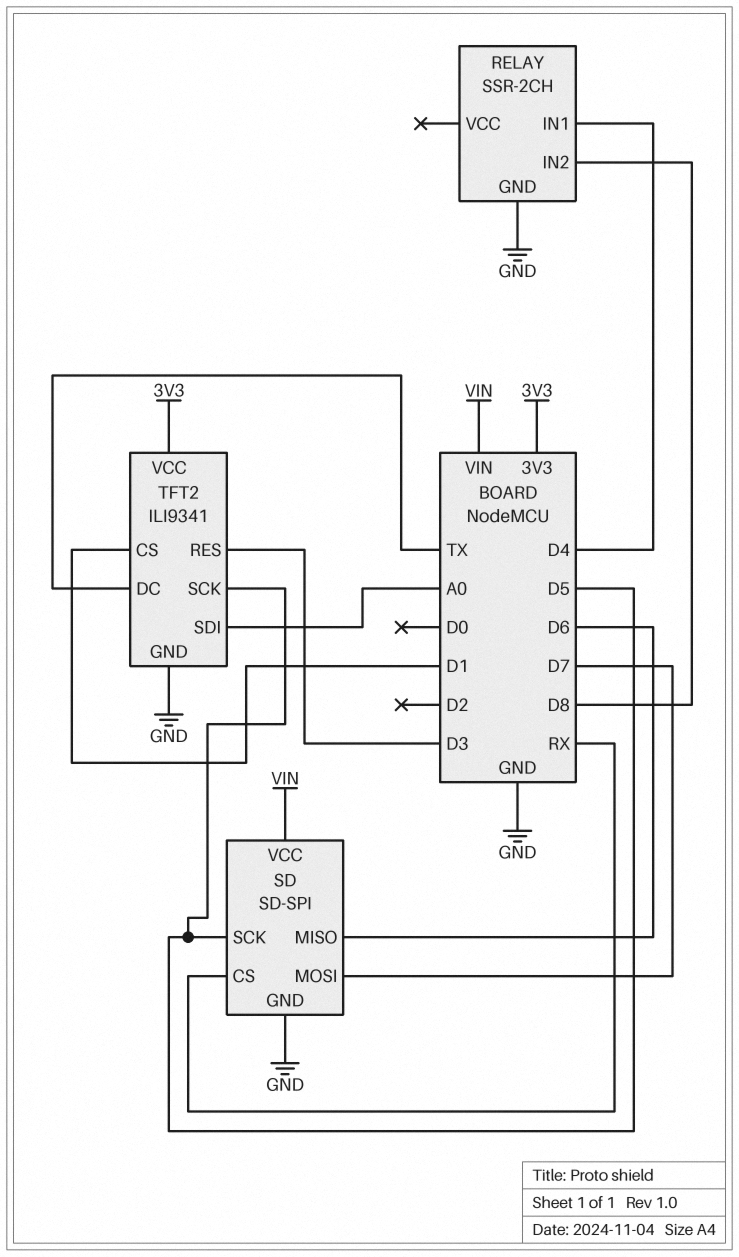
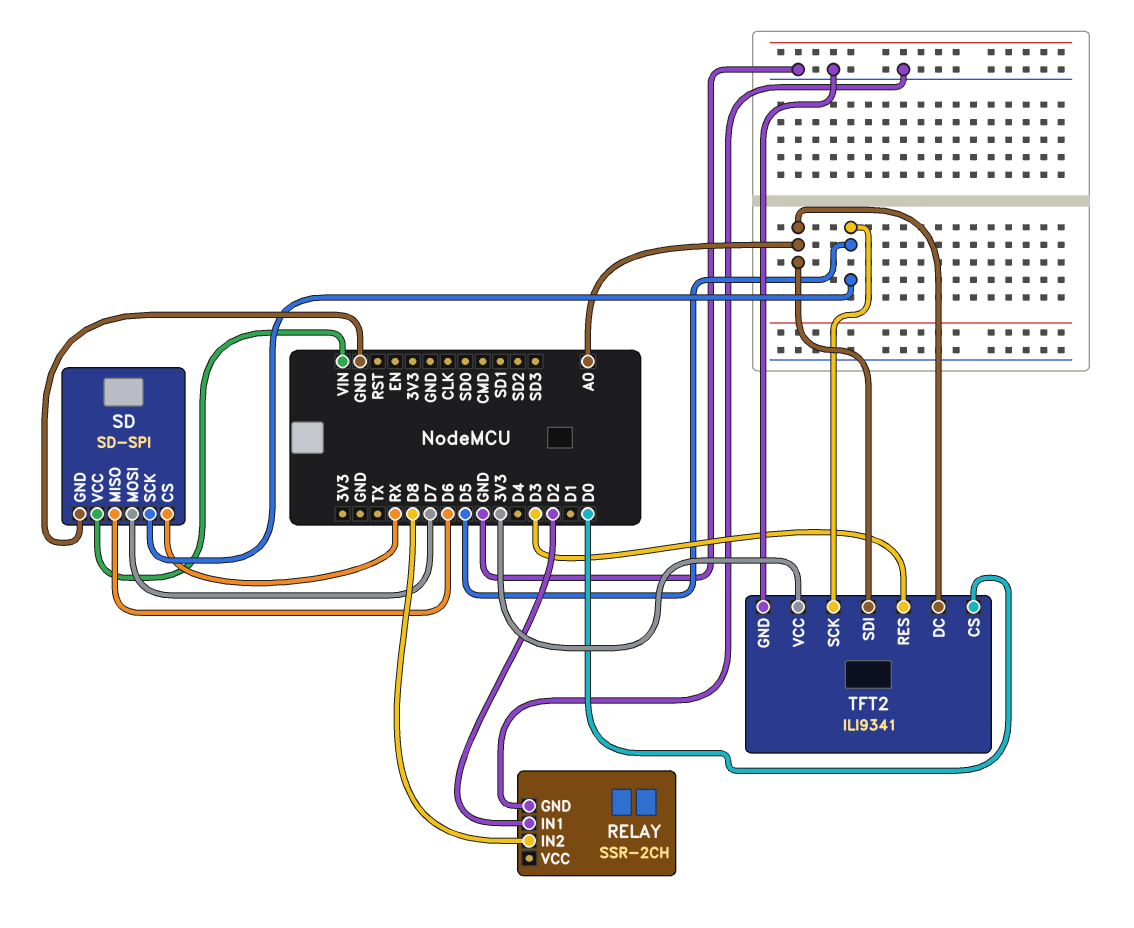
RELAY pin IN1: D4 -> D2
TFT2 pin CS: D1 -> D0
TFT2 pin DC: TX -> A0

